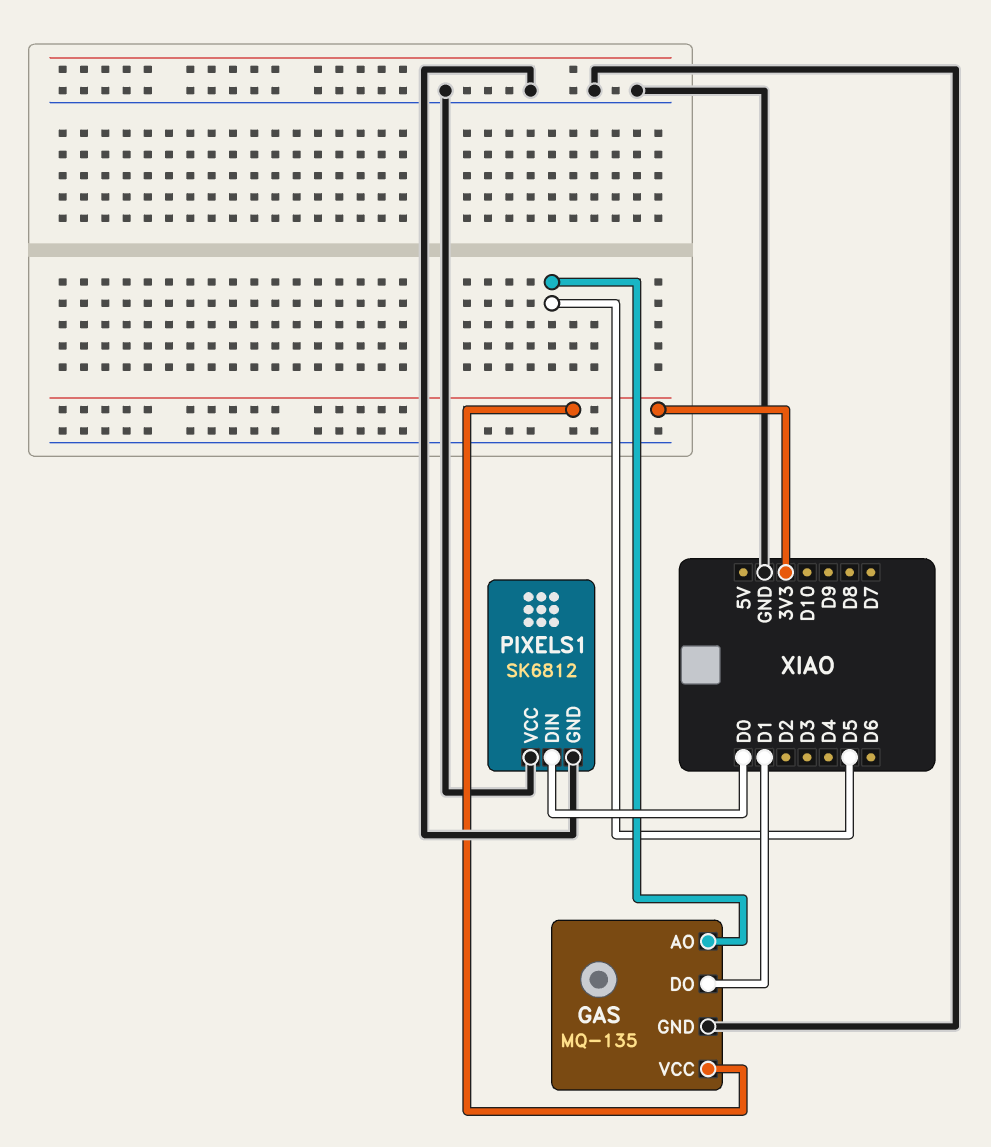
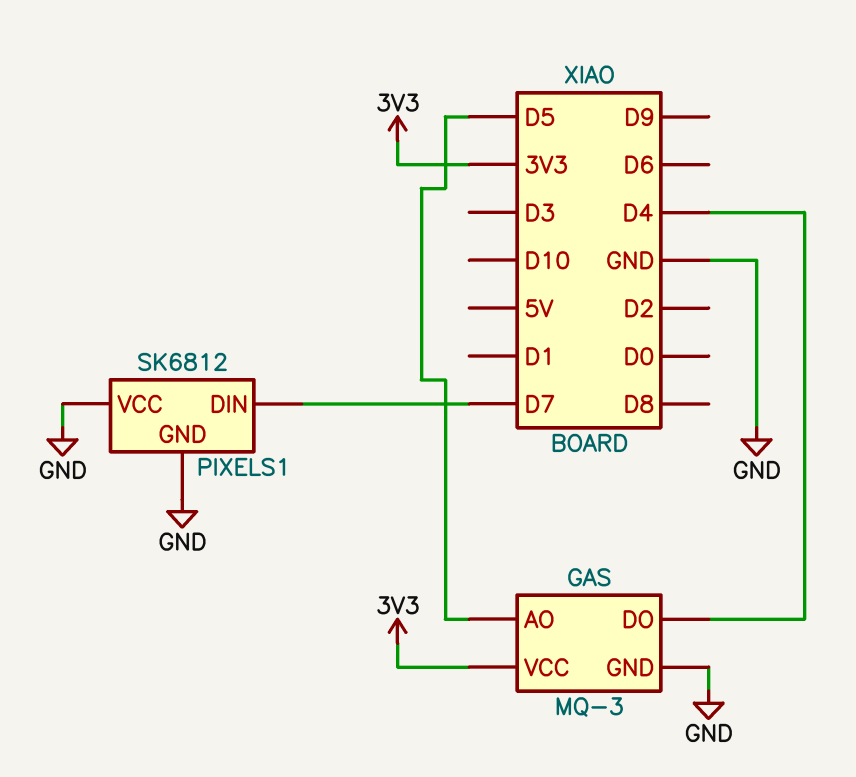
GAS: MQ-135 -> MQ-3
GAS pin DO: D1 -> D4
PIXELS1 pin DIN: D0 -> D7

